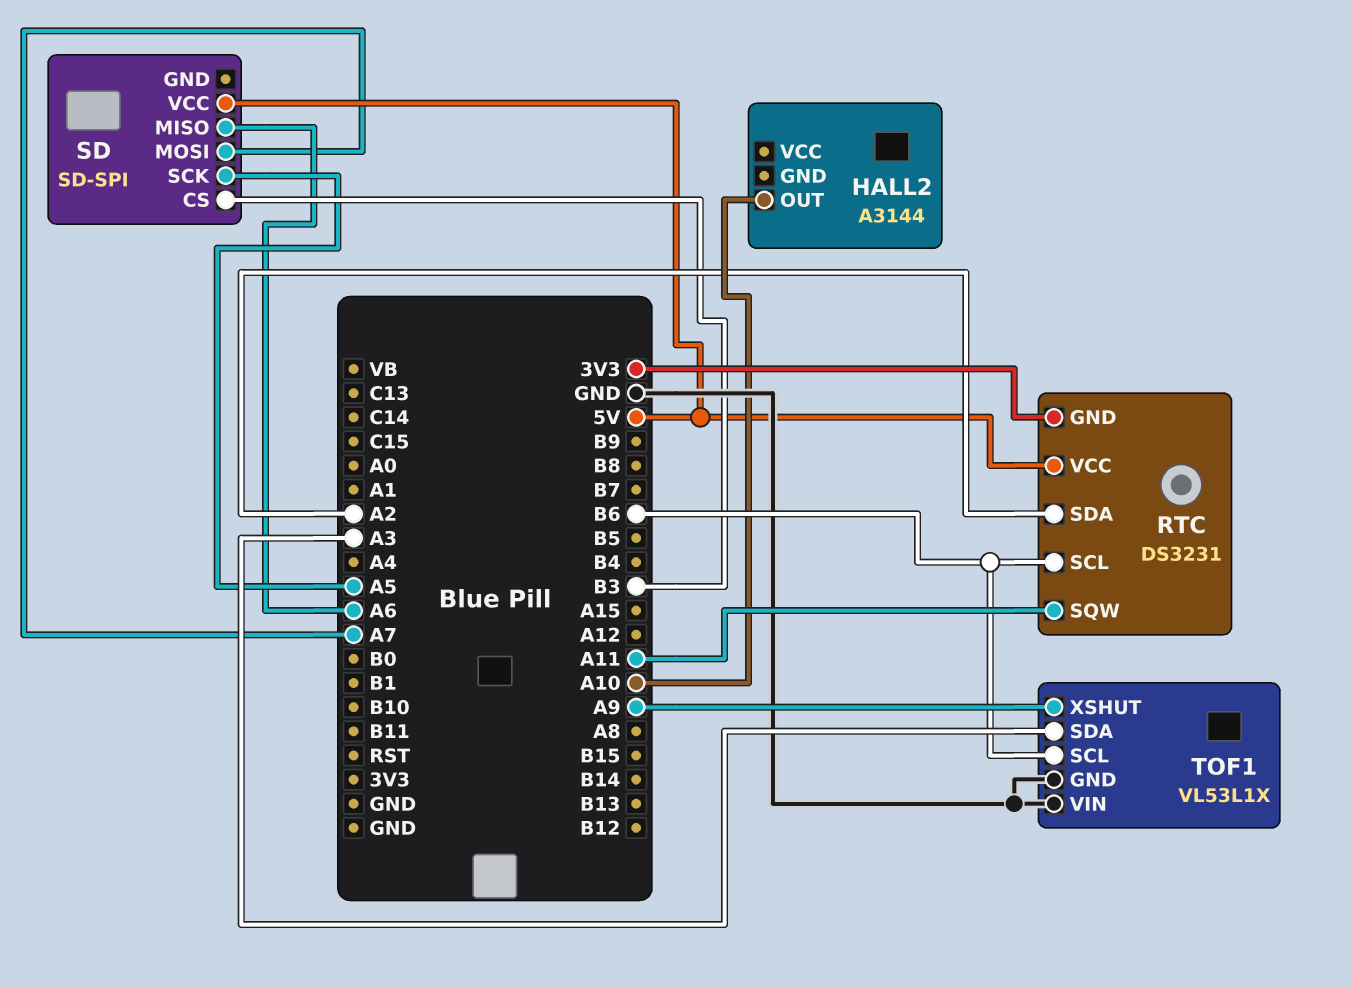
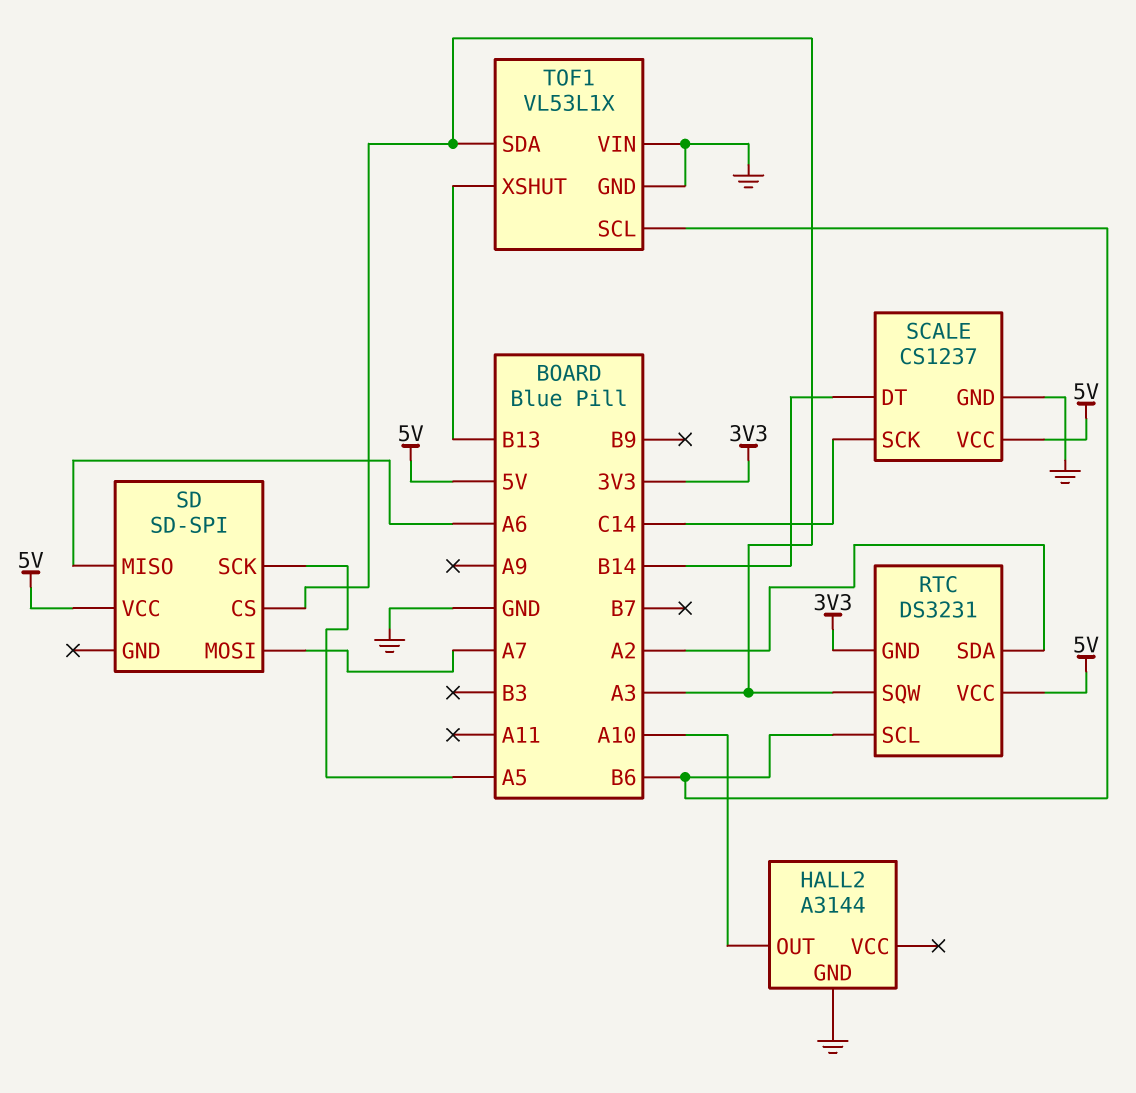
HALL2 pin GND: none -> GND
RTC pin SQW: A11 -> A3
SCALE: none -> CS1237
SCALE pin DT: none -> B14
SCALE pin GND: none -> GND
SCALE pin SCK: none -> C14
SCALE pin VCC: none -> 5V
SD pin CS: B3 -> A3
TOF1 pin XSHUT: A9 -> B13

